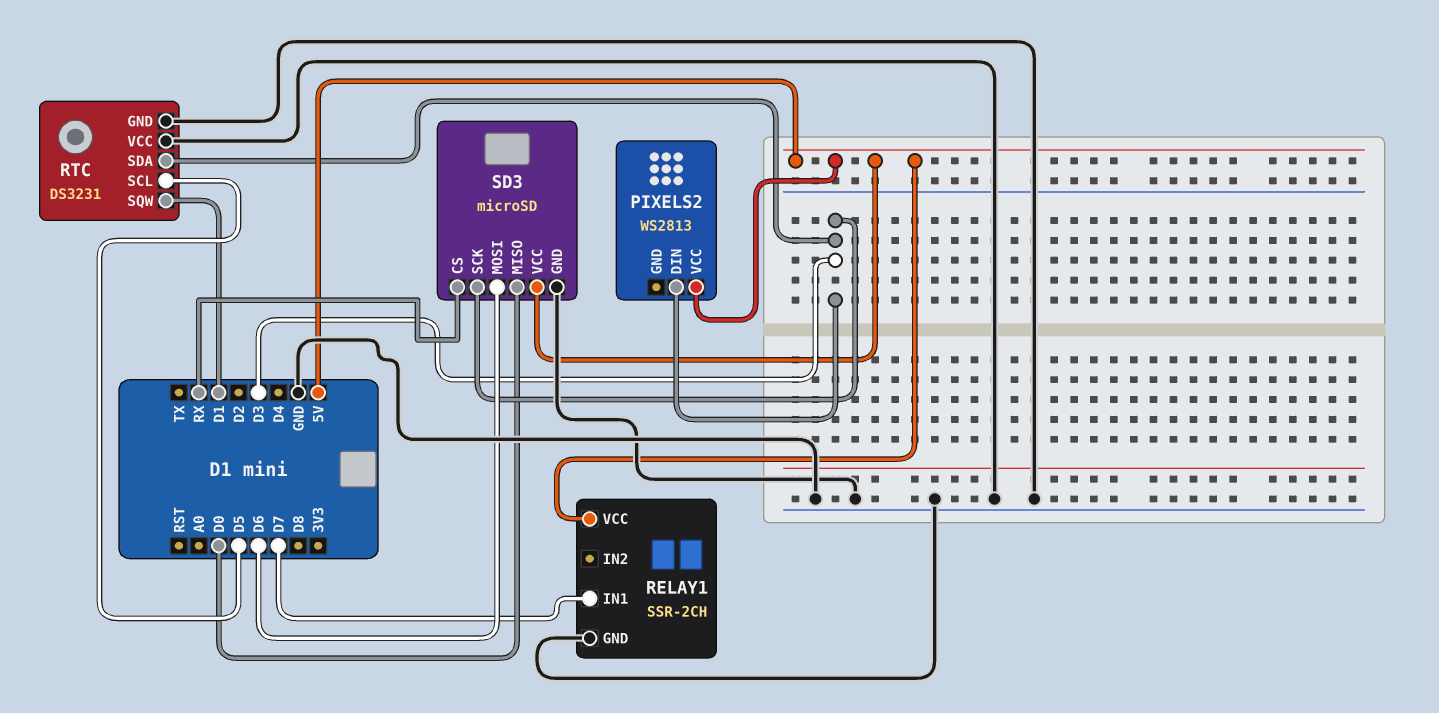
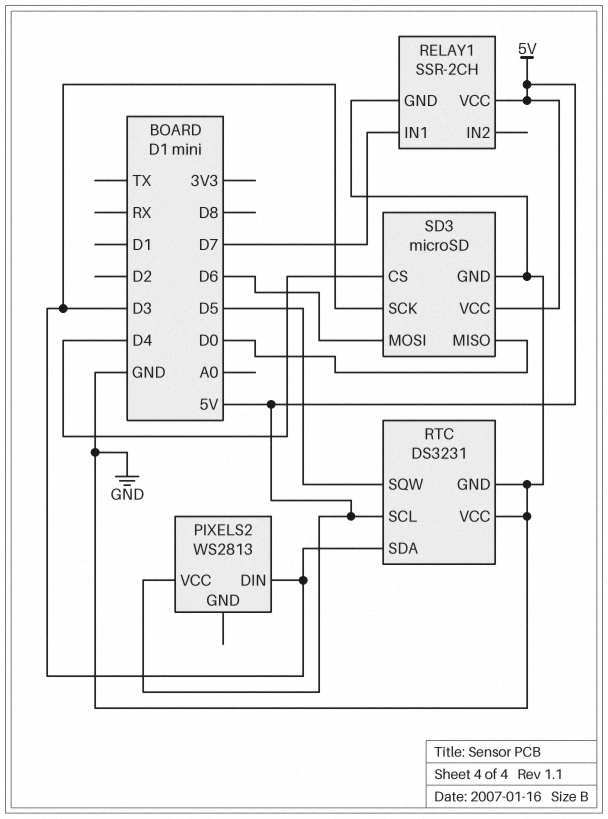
RTC pin SCL: D5 -> 5V
RTC pin SQW: D1 -> D5
SD3 pin CS: RX -> D4

